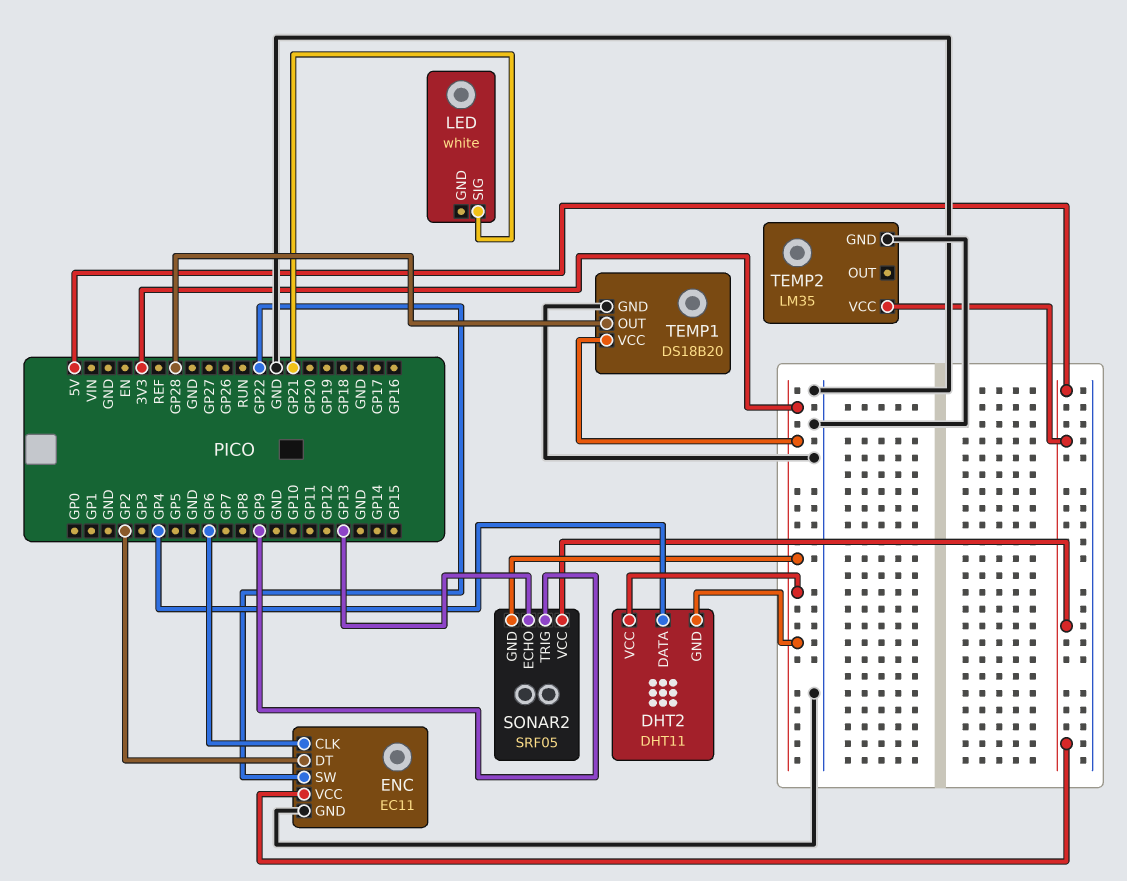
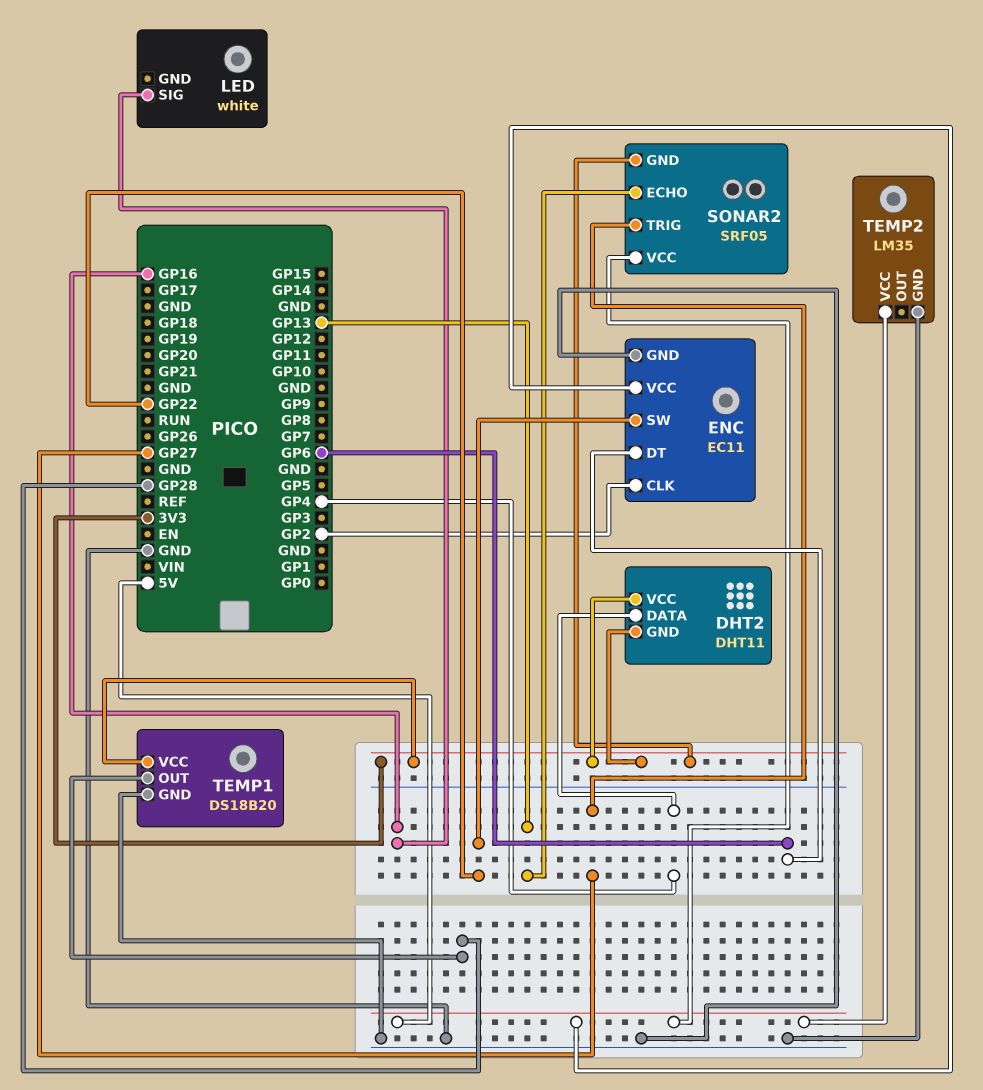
ENC pin CLK: GP6 -> GP2
ENC pin DT: GP2 -> GP6
LED pin SIG: GP21 -> GP16
SONAR2 pin TRIG: GP9 -> GP27

